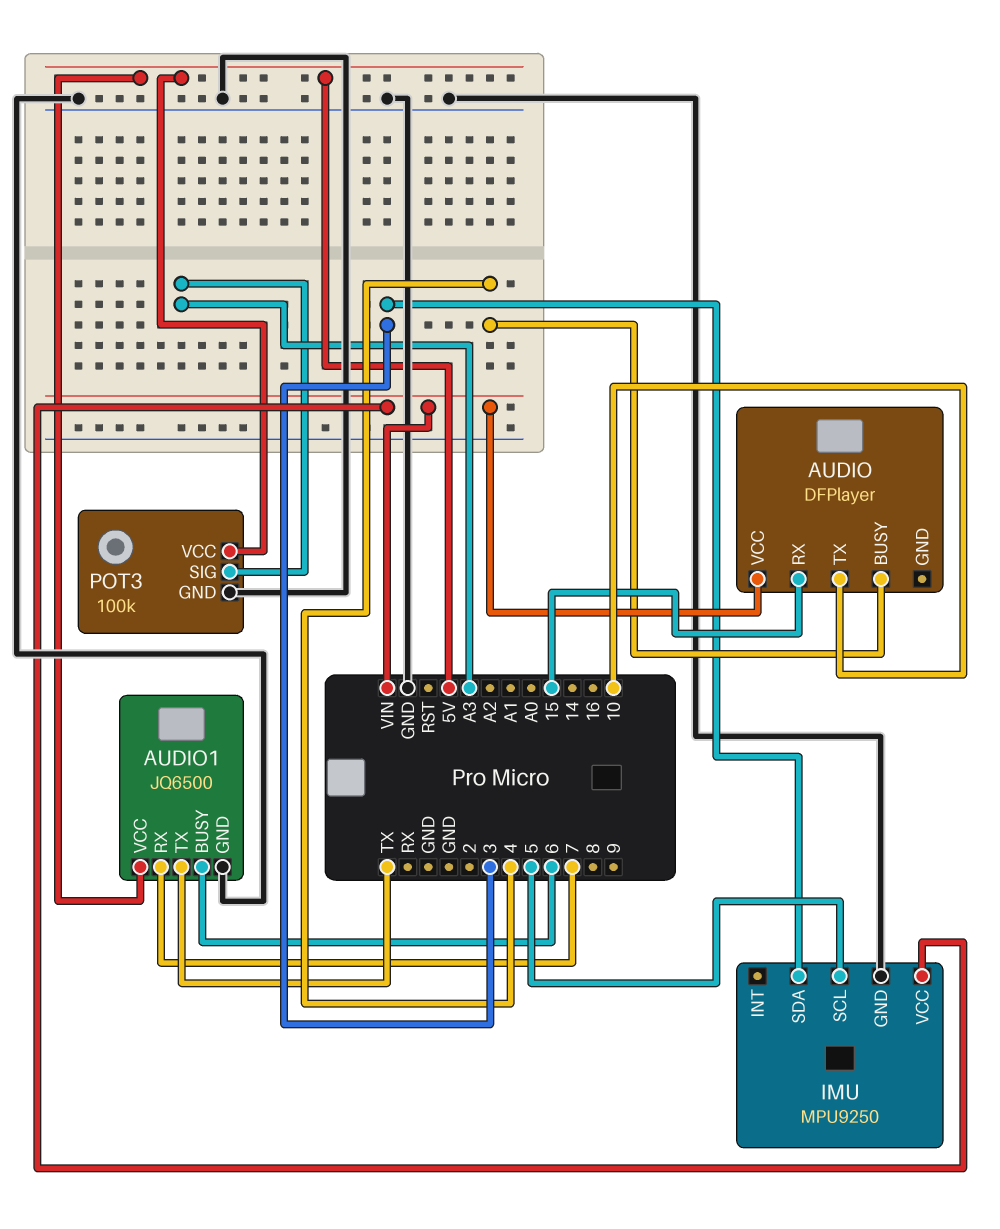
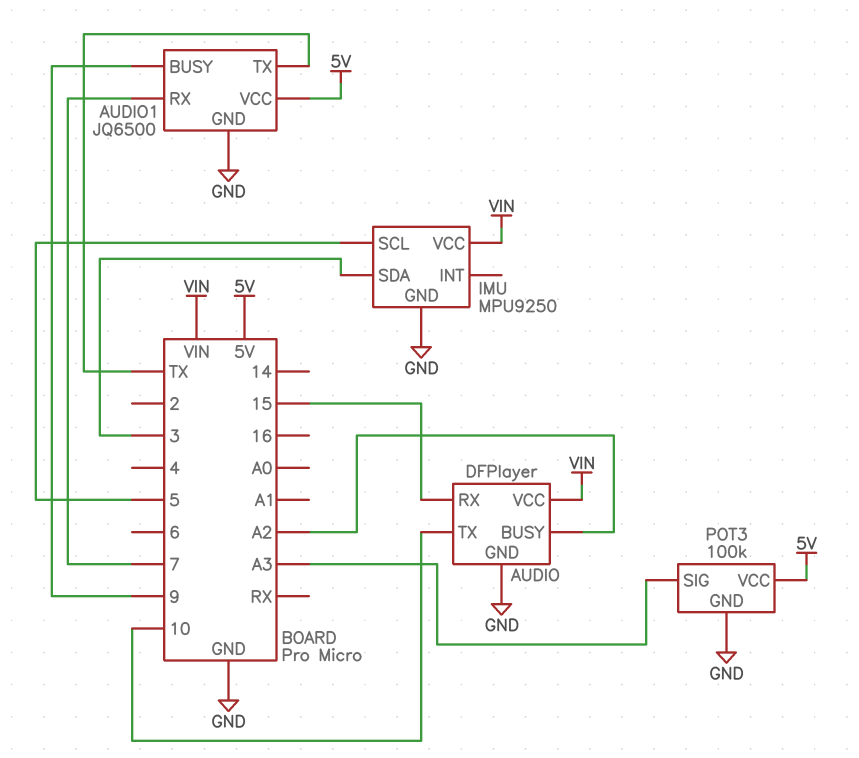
AUDIO pin BUSY: 4 -> A2
AUDIO pin GND: none -> GND
AUDIO1 pin BUSY: 6 -> 9

